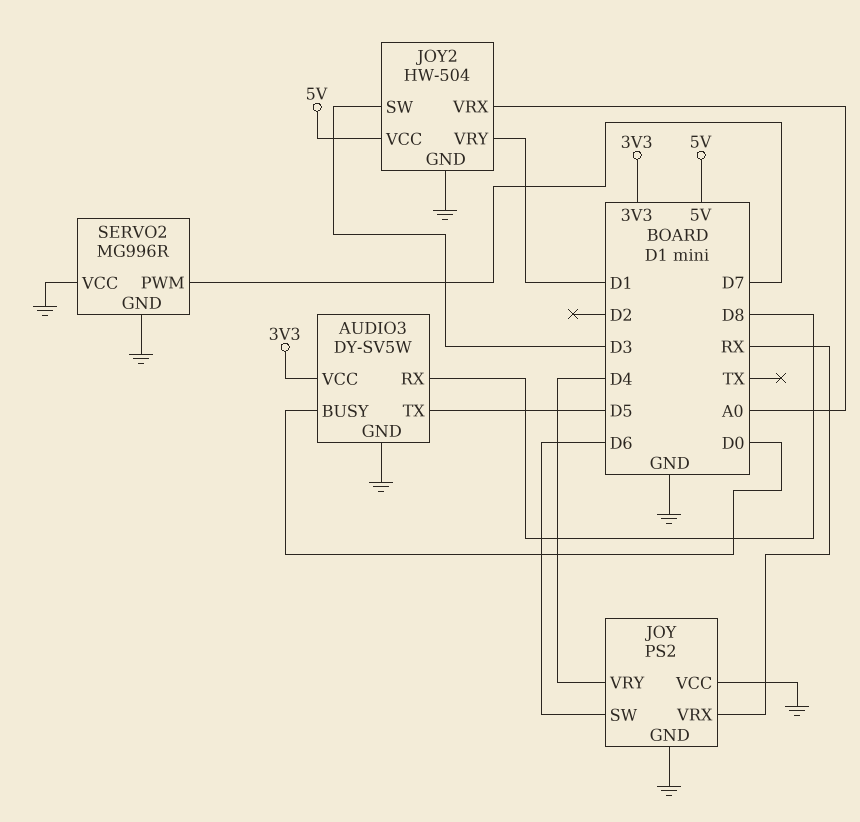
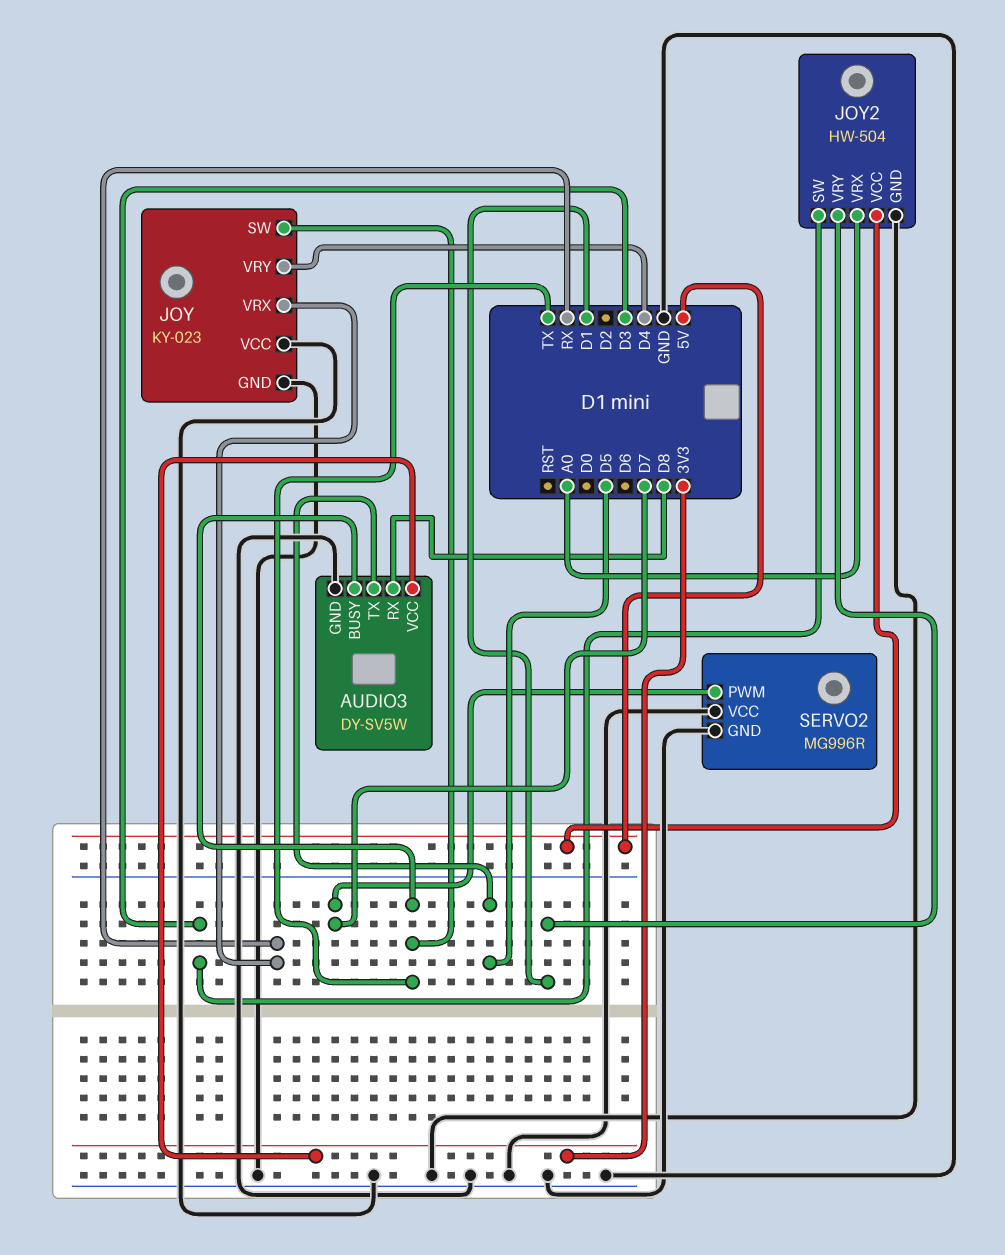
AUDIO3 pin BUSY: D0 -> TX
JOY: PS2 -> KY-023
JOY pin SW: D6 -> TX

